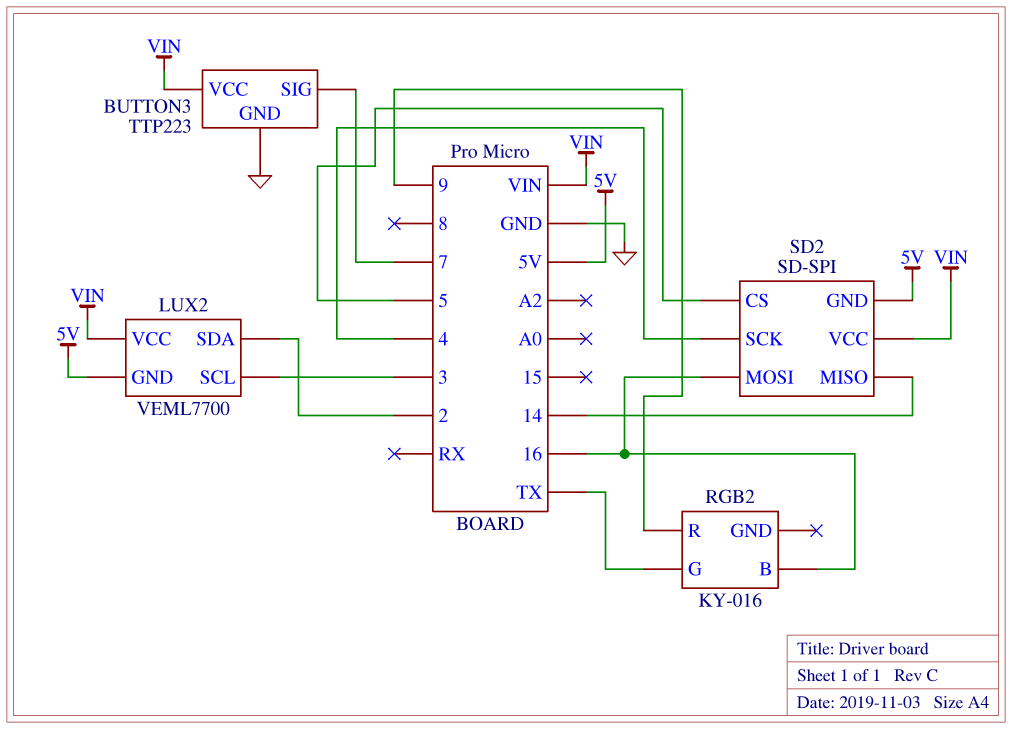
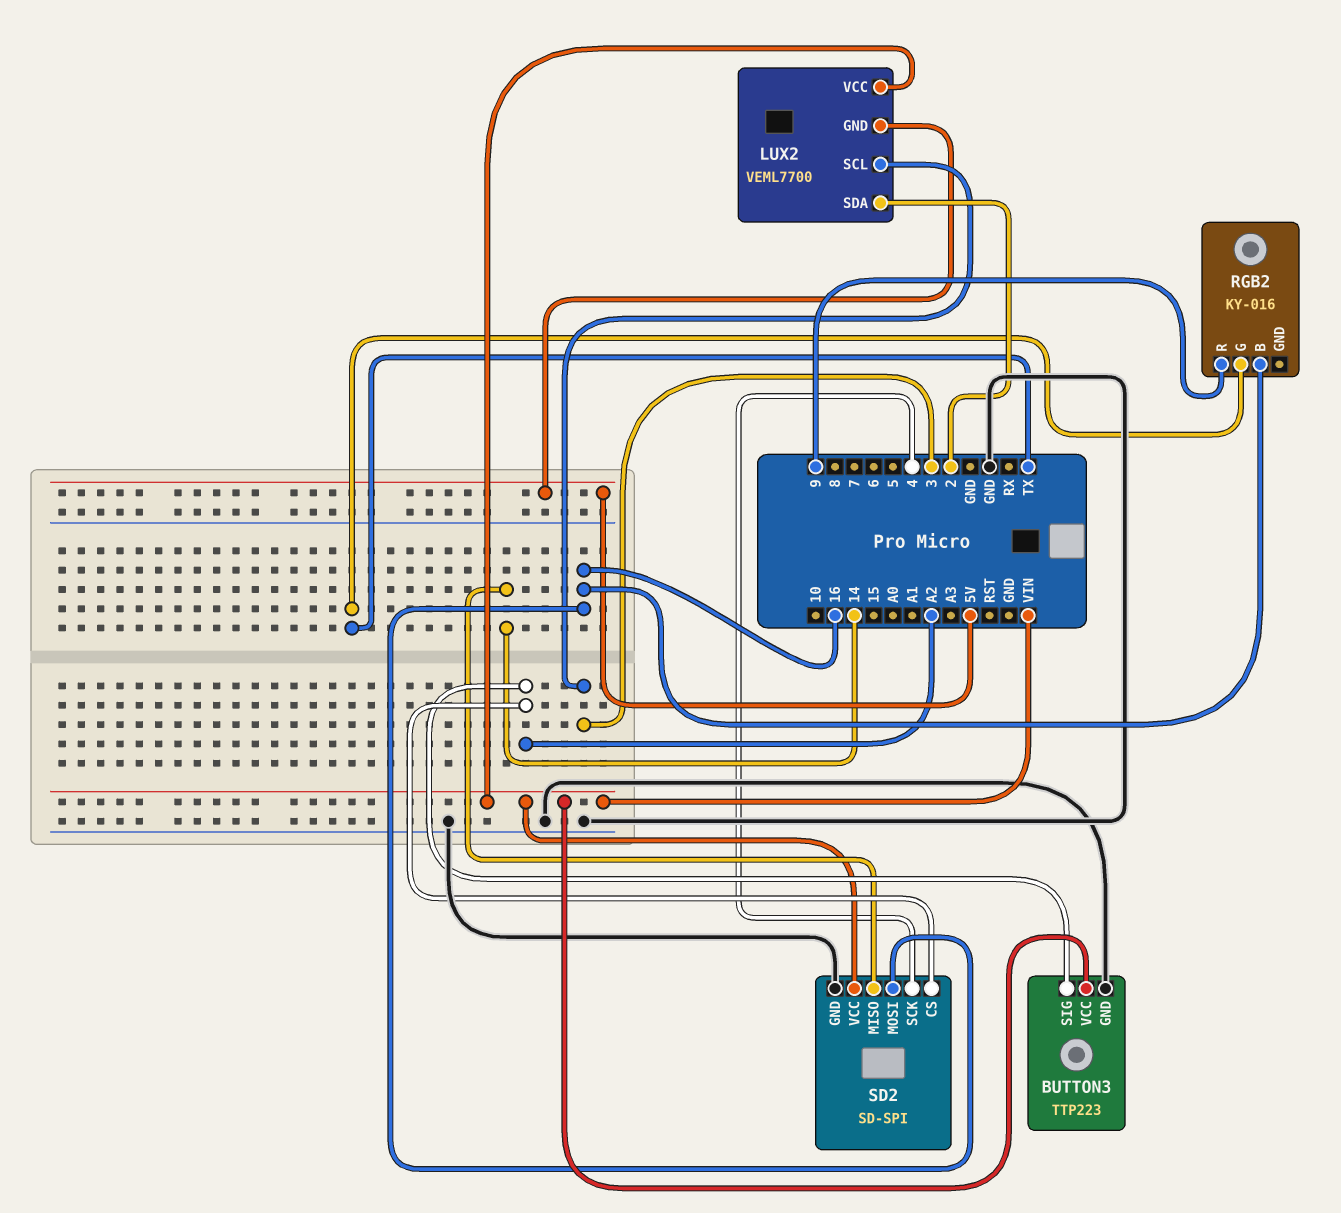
BUTTON3 pin SIG: 7 -> A2
SD2 pin CS: 5 -> A2
SD2 pin GND: 5V -> GND

